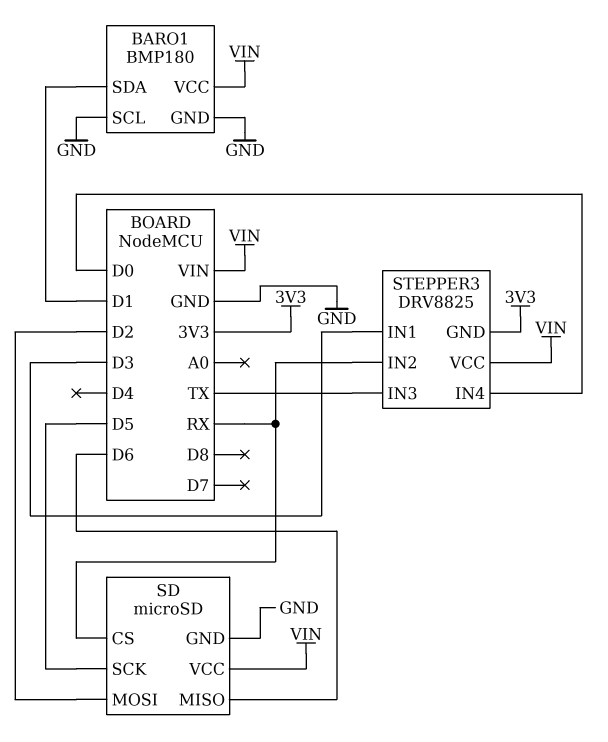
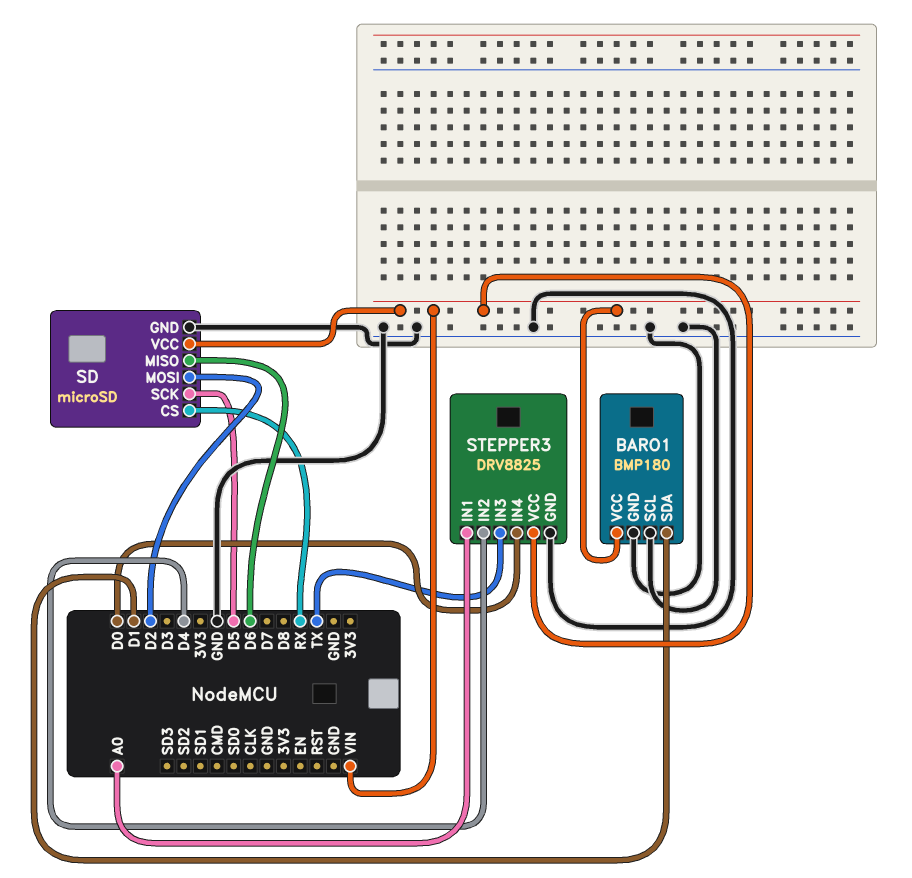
STEPPER3 pin GND: 3V3 -> GND
STEPPER3 pin IN1: D3 -> A0
STEPPER3 pin IN2: RX -> D4

